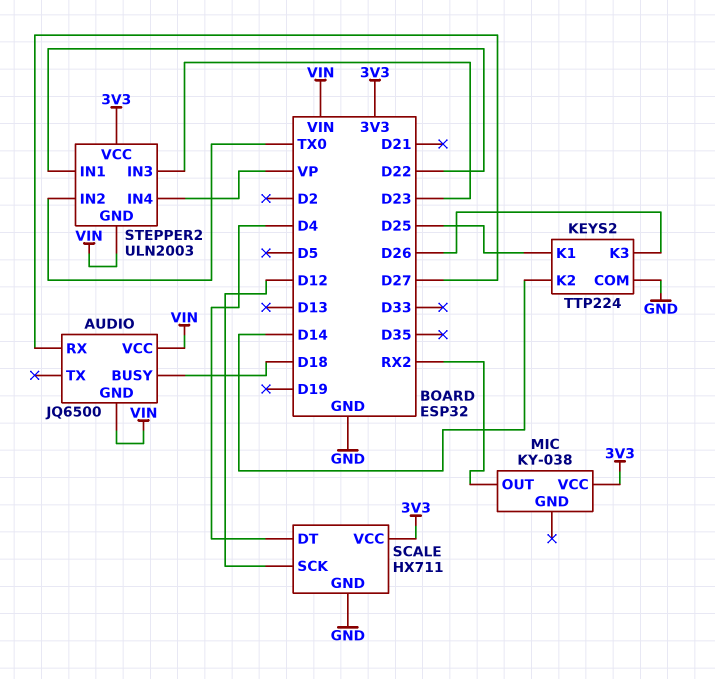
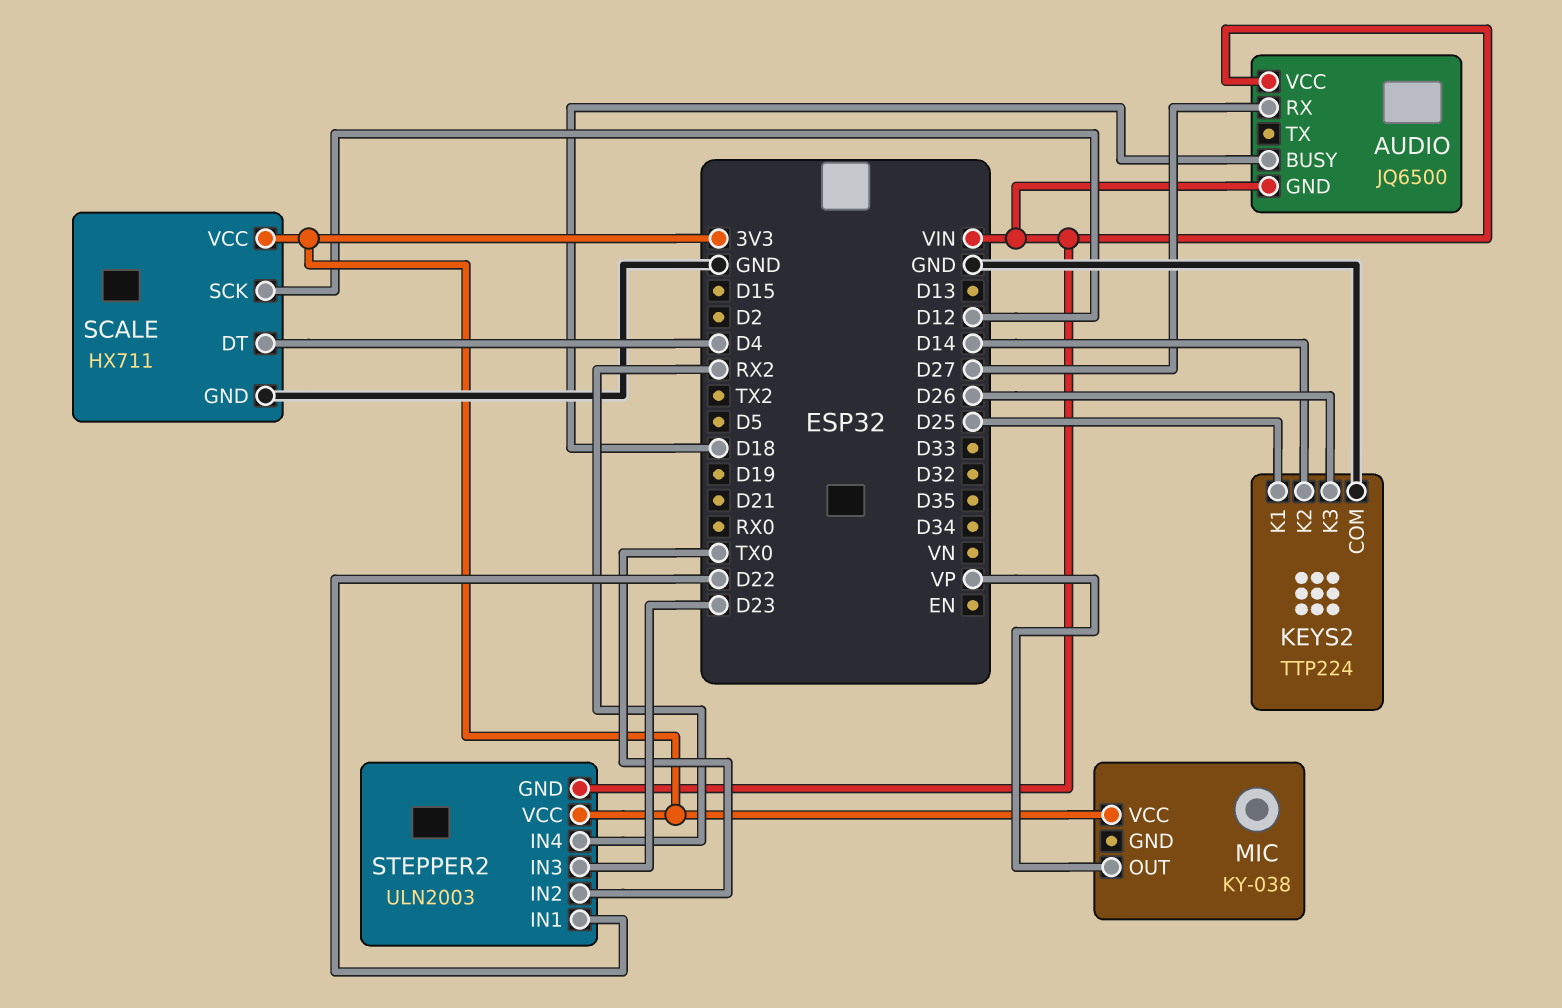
MIC pin OUT: RX2 -> VP
STEPPER2 pin IN4: VP -> RX2

